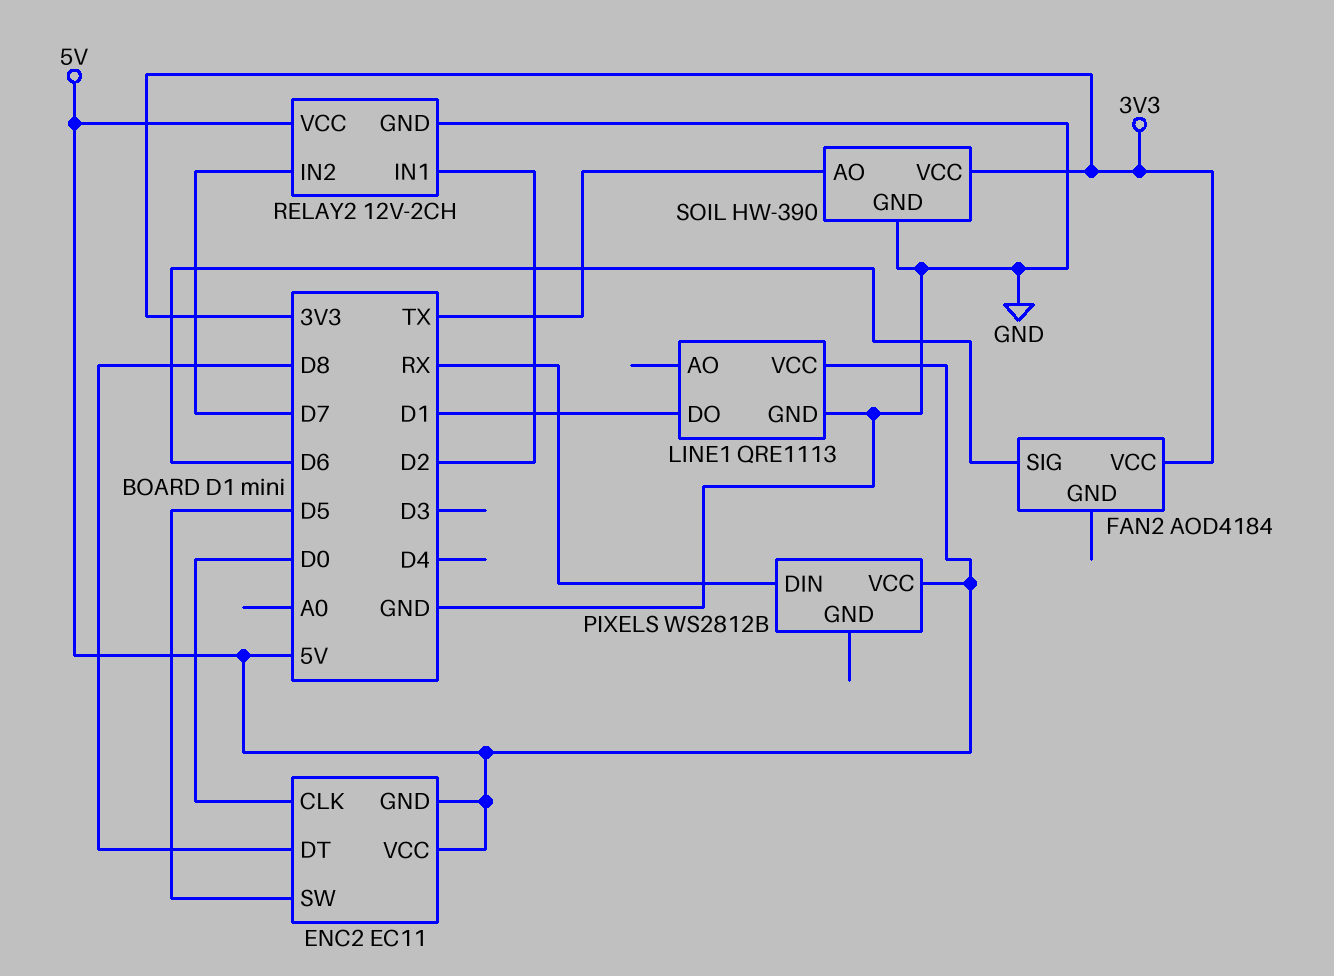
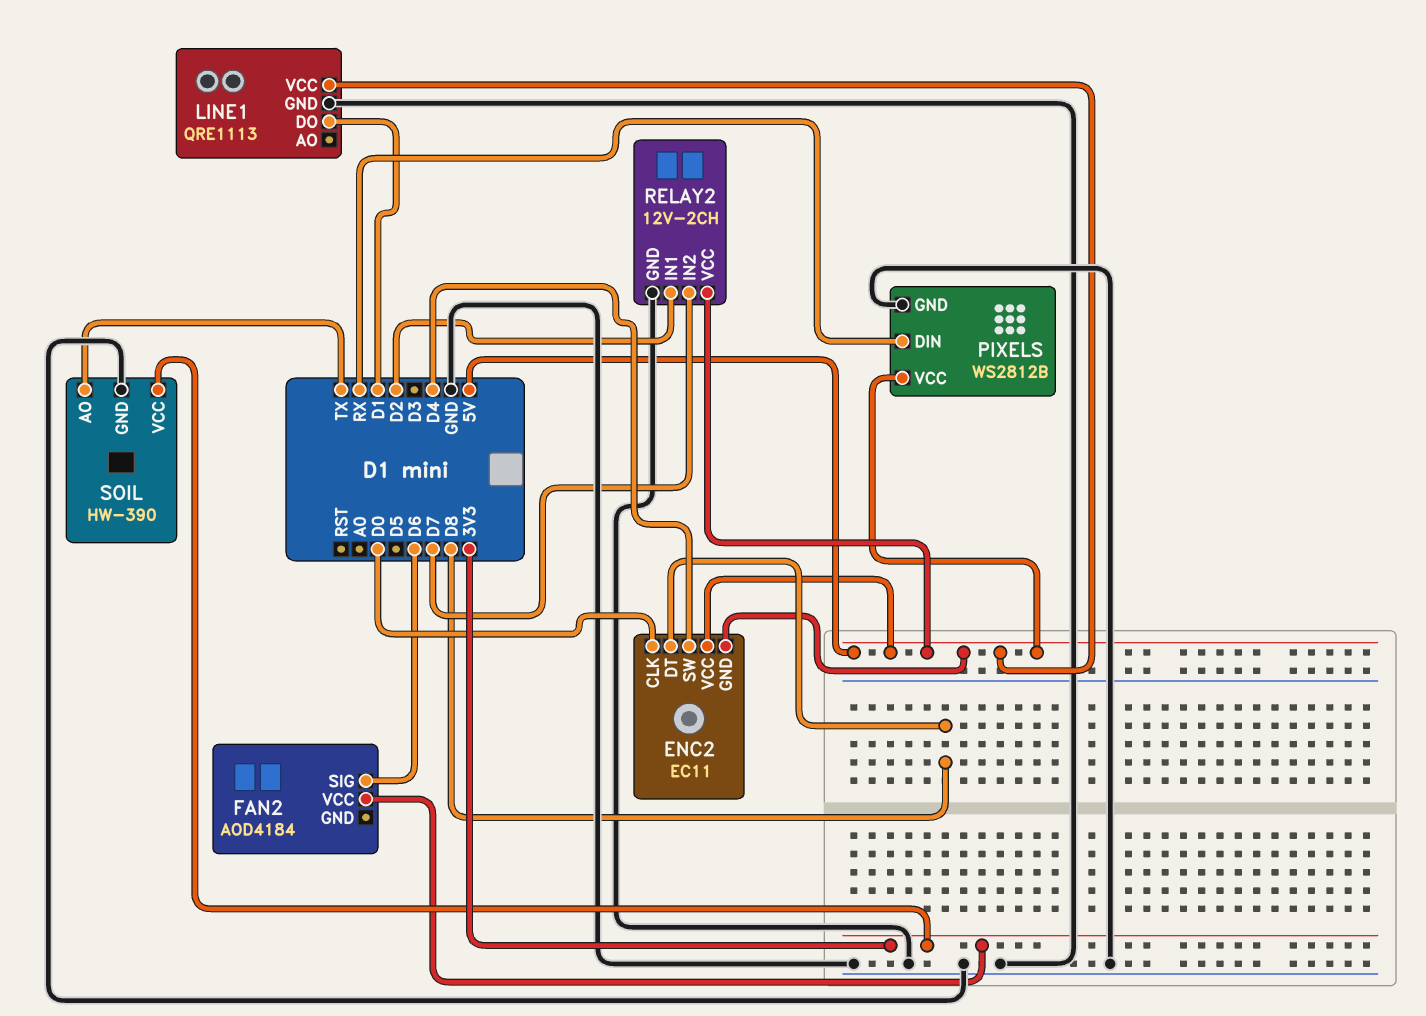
ENC2 pin SW: D5 -> D4
PIXELS pin GND: none -> GND

